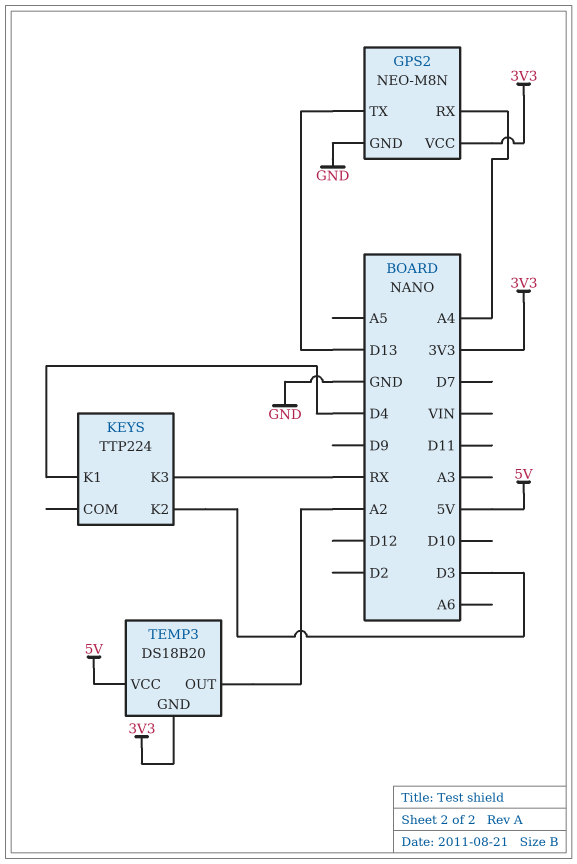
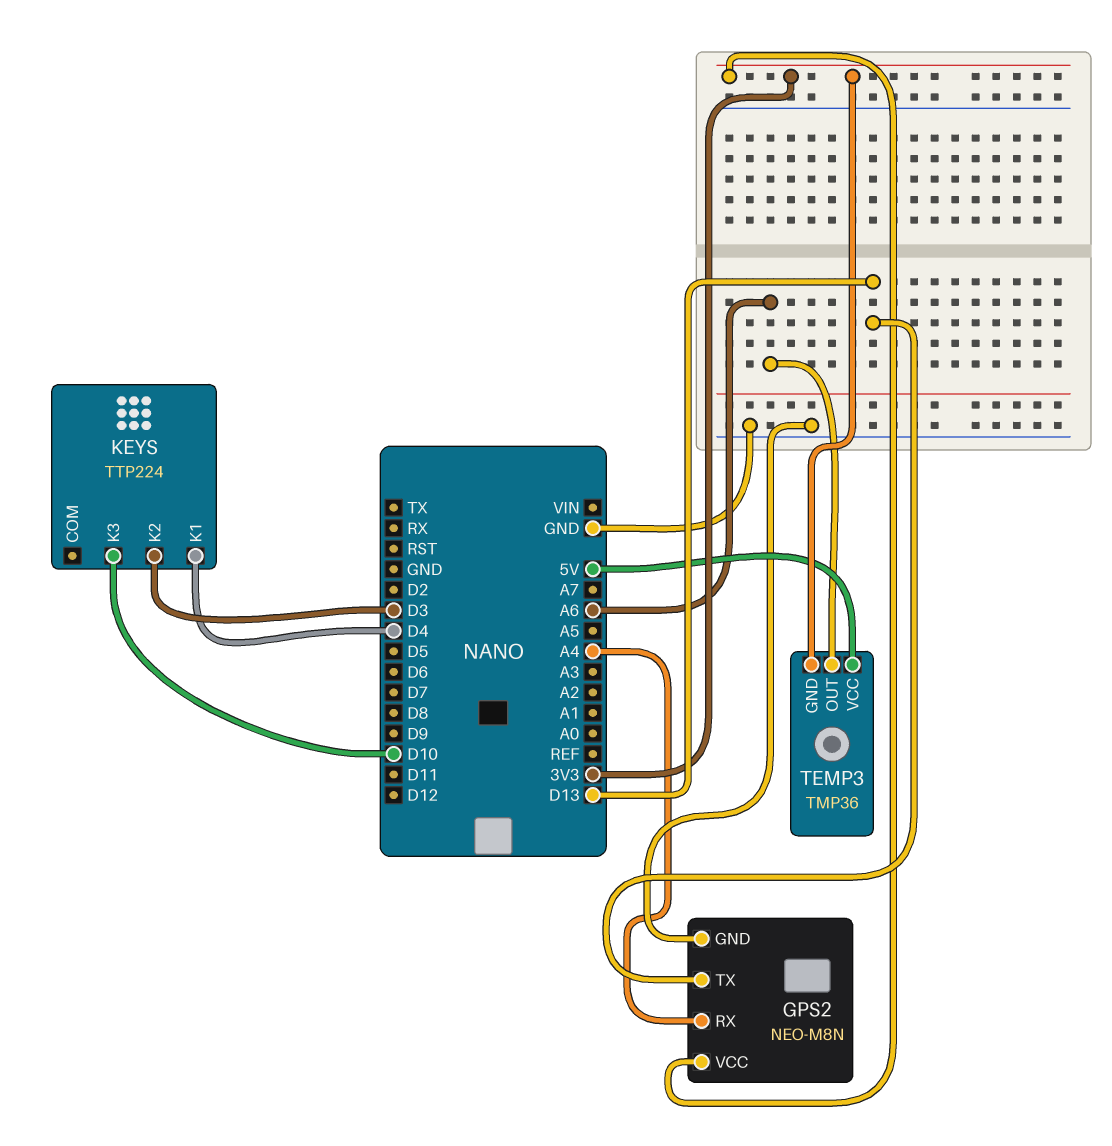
KEYS pin K3: RX -> D10
TEMP3: DS18B20 -> TMP36
TEMP3 pin OUT: A2 -> A6

